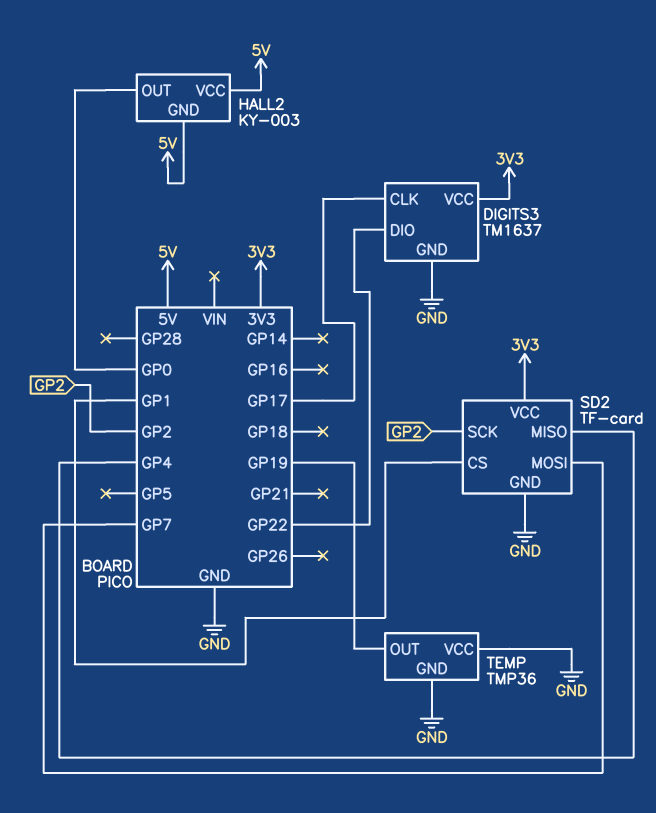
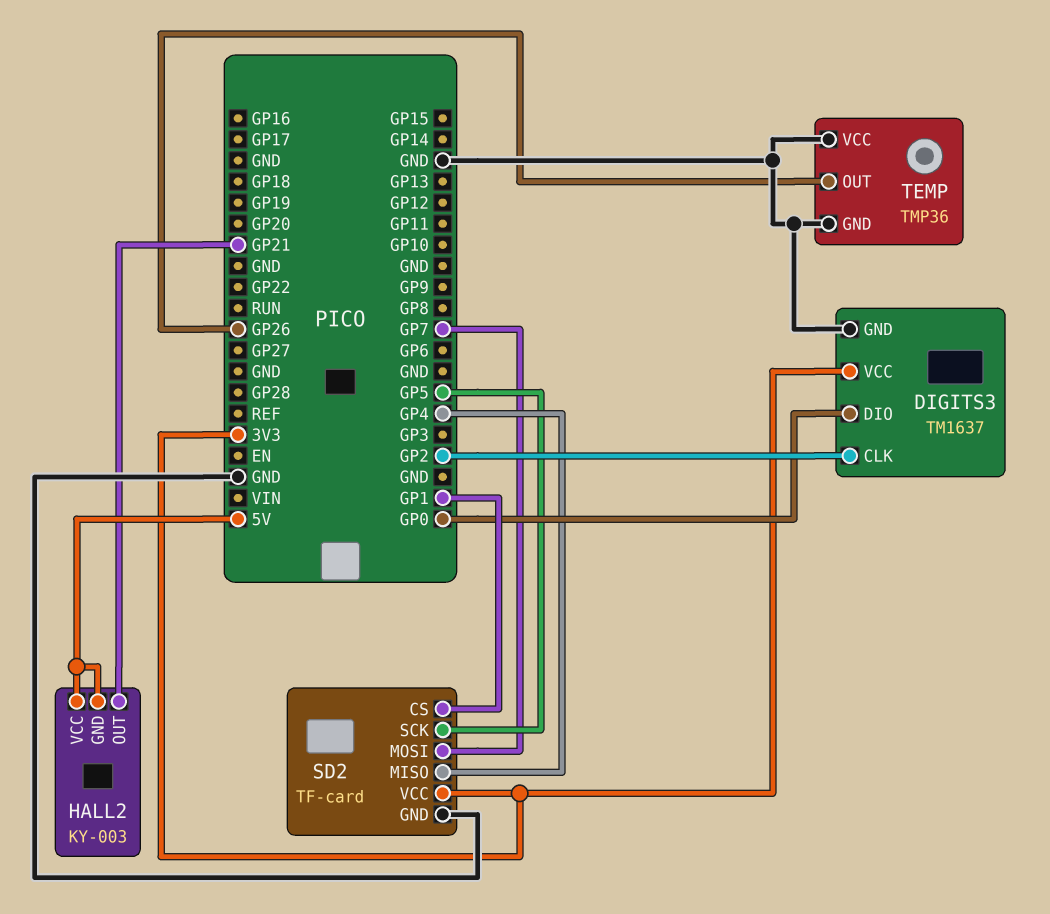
DIGITS3 pin CLK: GP17 -> GP2
DIGITS3 pin DIO: GP22 -> GP0
HALL2 pin OUT: GP0 -> GP21
SD2 pin SCK: GP2 -> GP5
TEMP pin OUT: GP19 -> GP26

